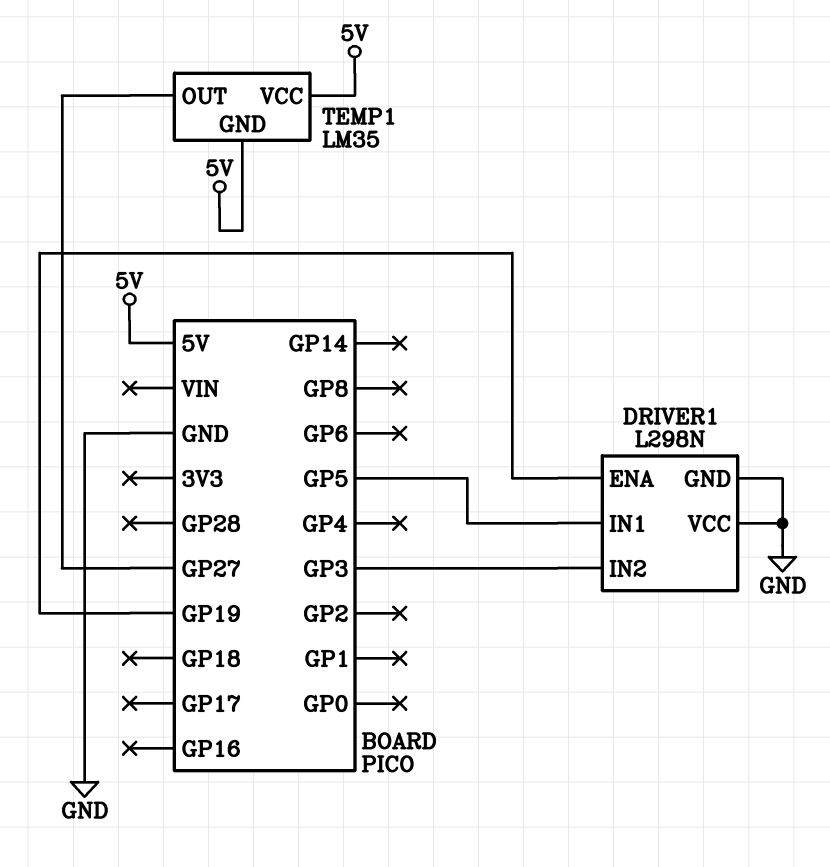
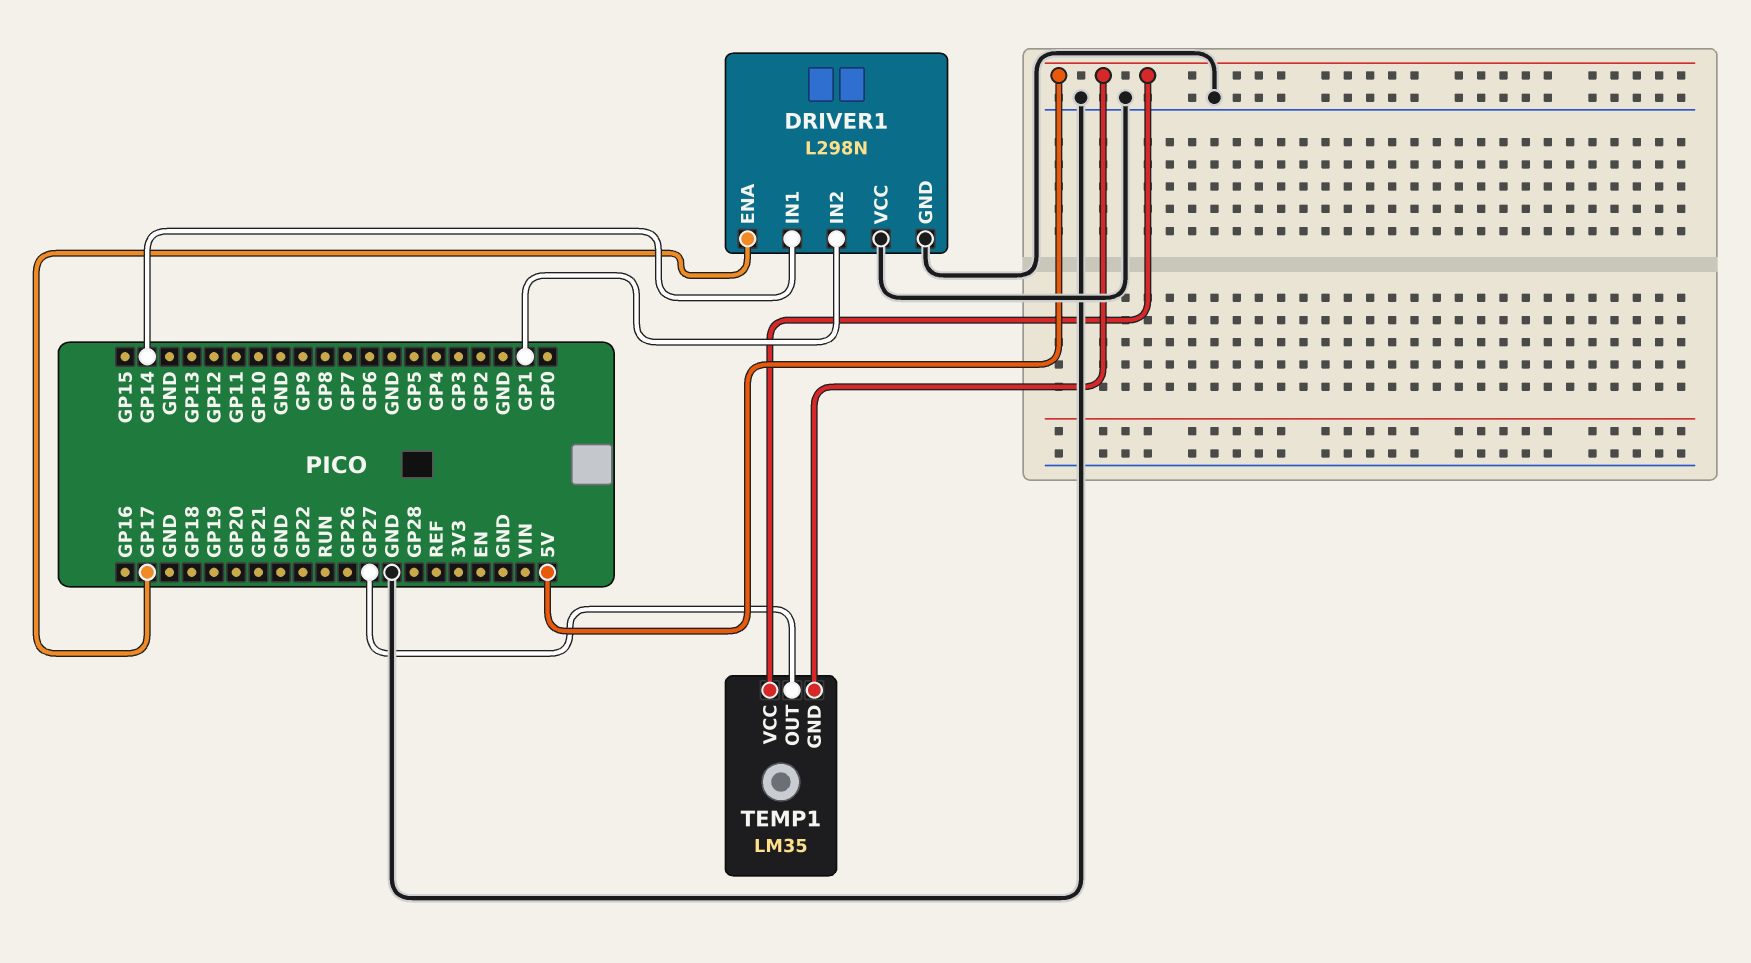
DRIVER1 pin ENA: GP19 -> GP17
DRIVER1 pin IN1: GP5 -> GP14
DRIVER1 pin IN2: GP3 -> GP1

